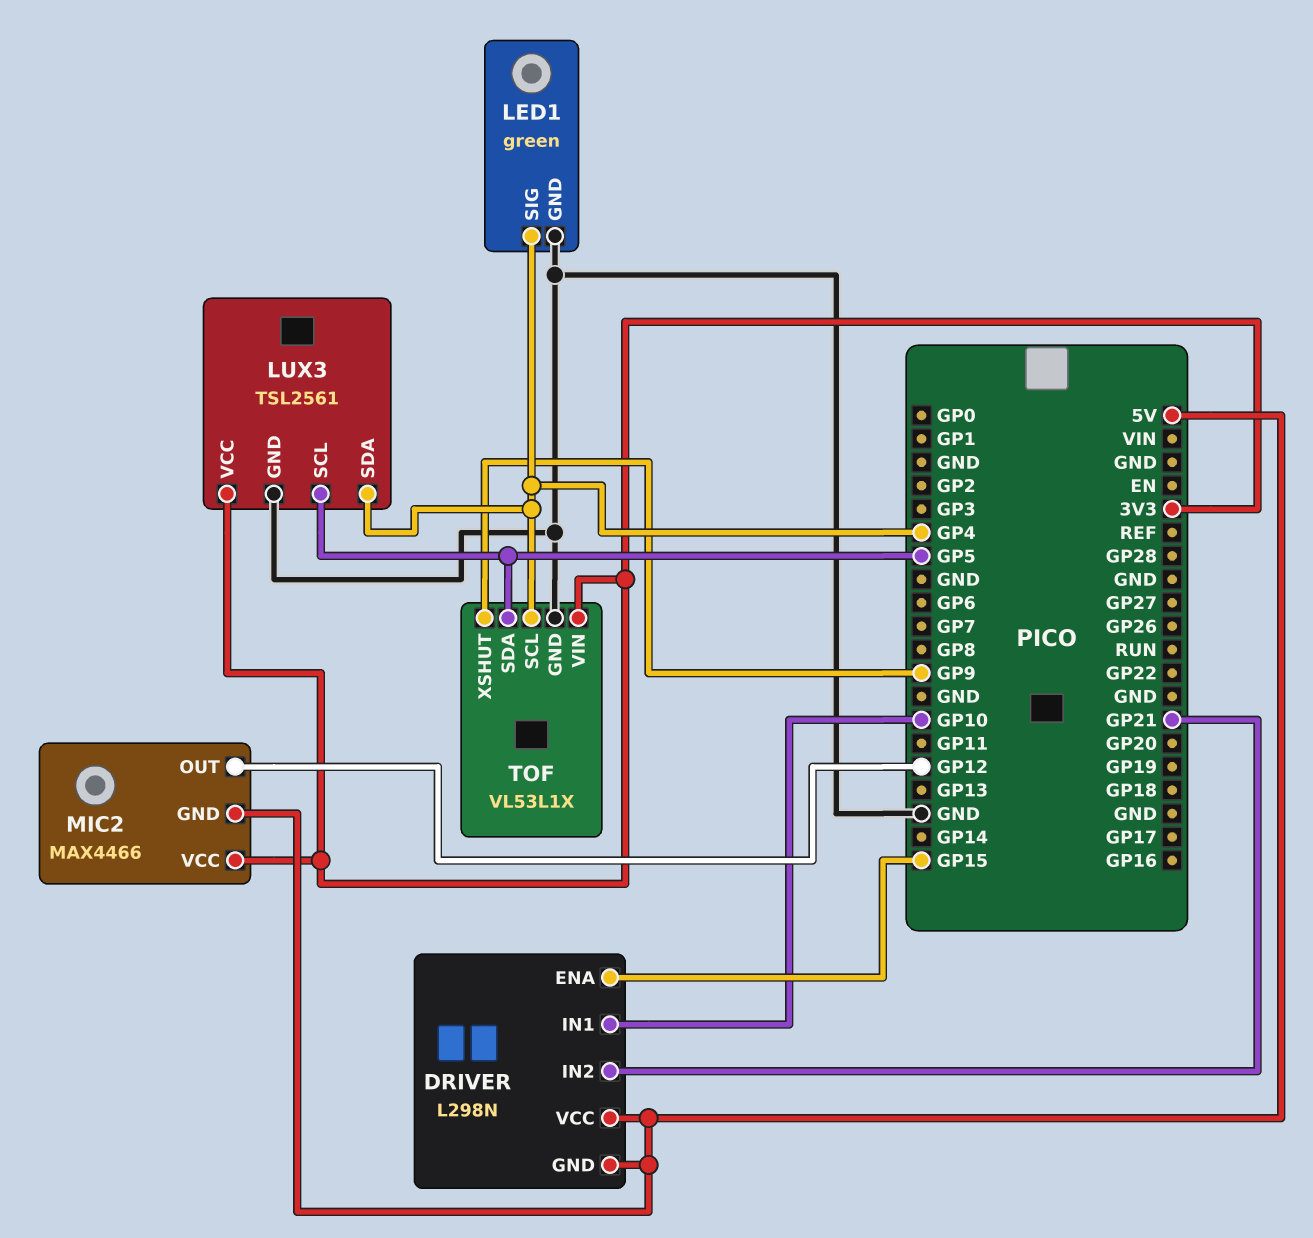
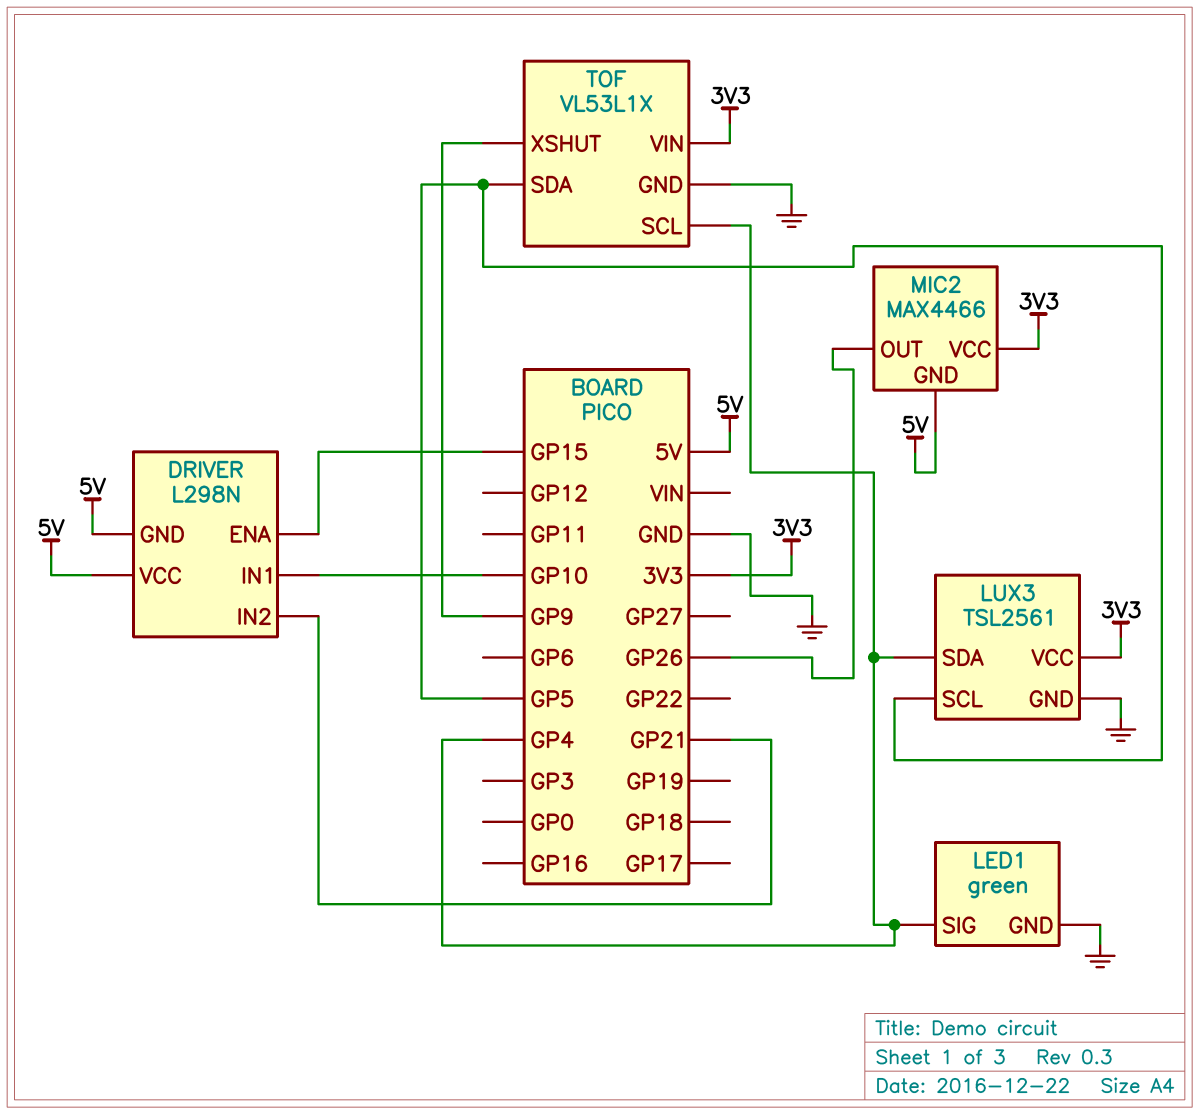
MIC2 pin OUT: GP12 -> GP26

